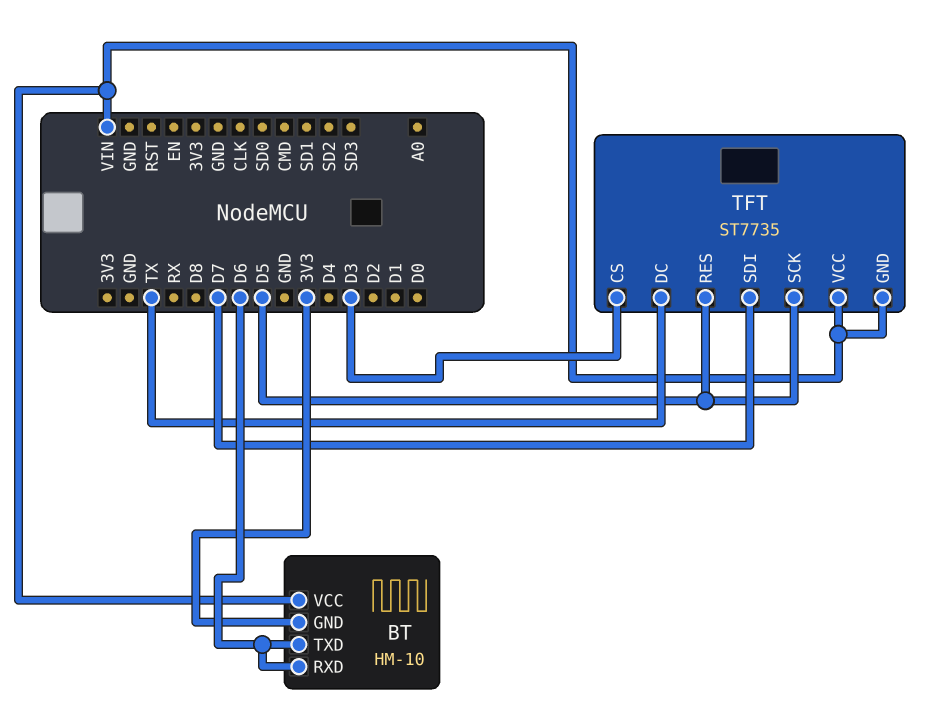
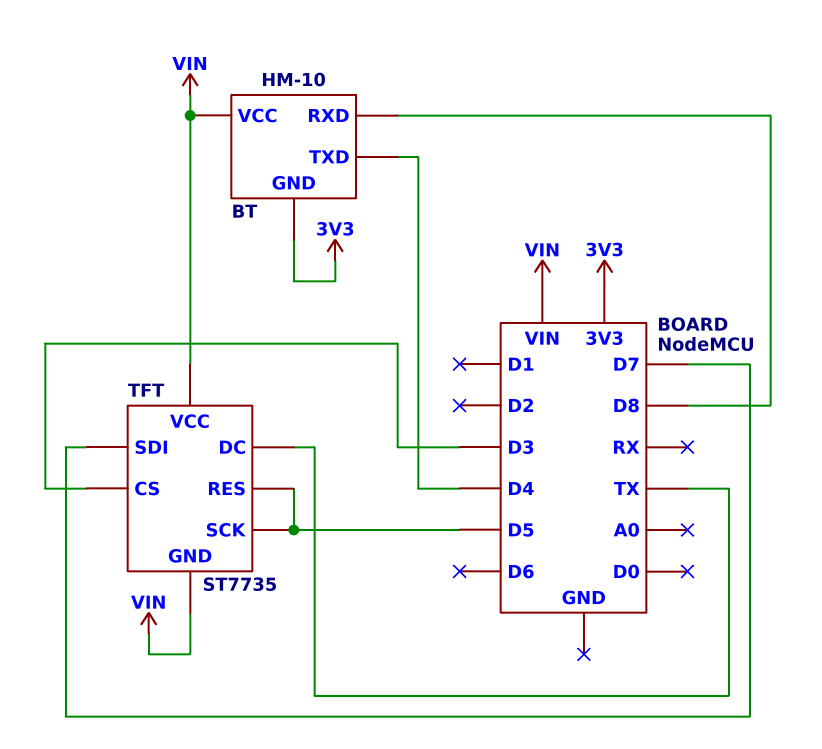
BT pin RXD: D6 -> D8
BT pin TXD: D6 -> D4

